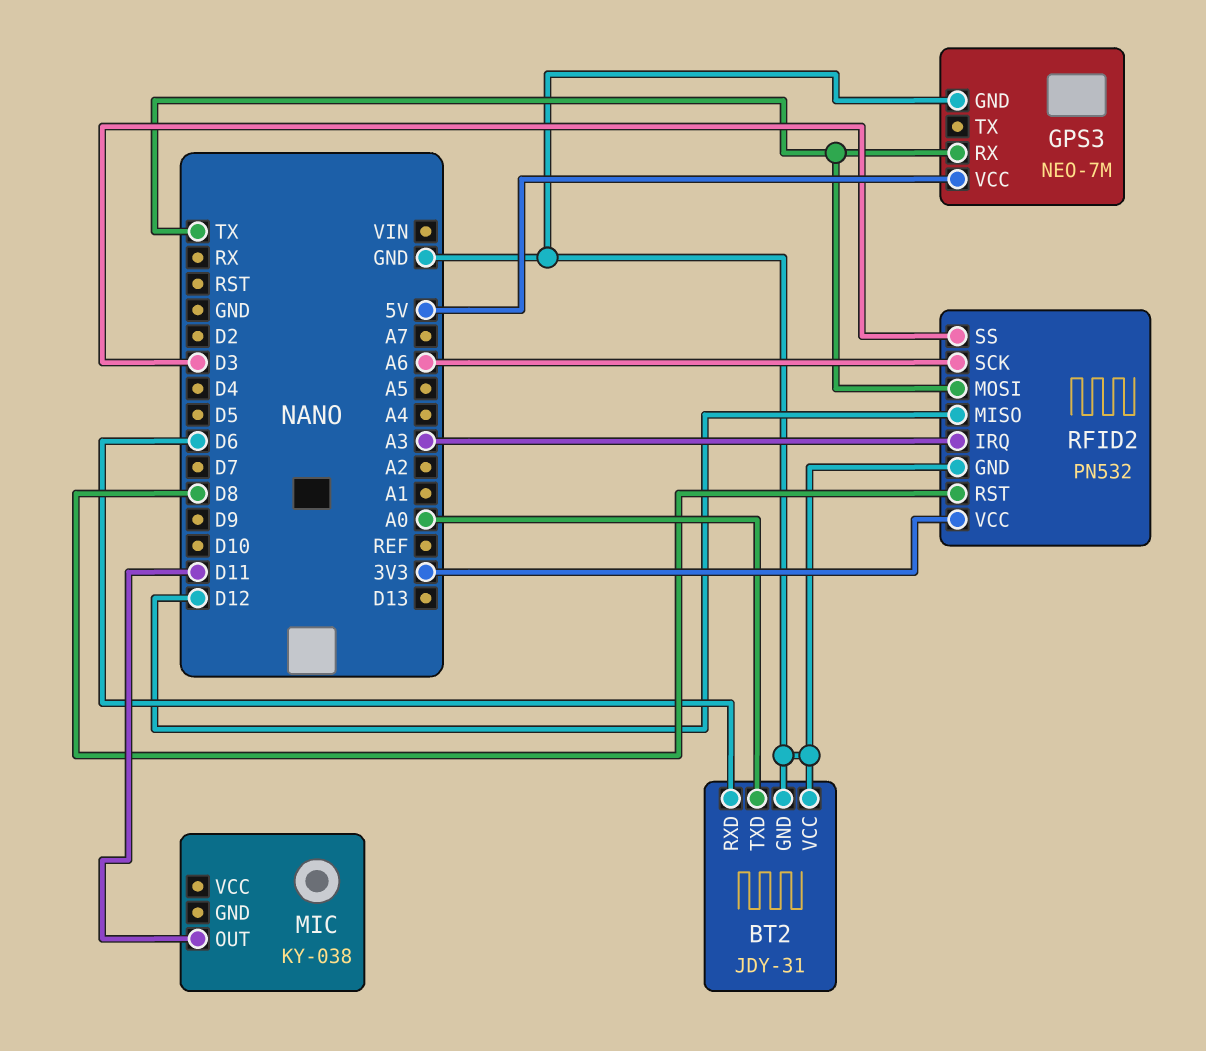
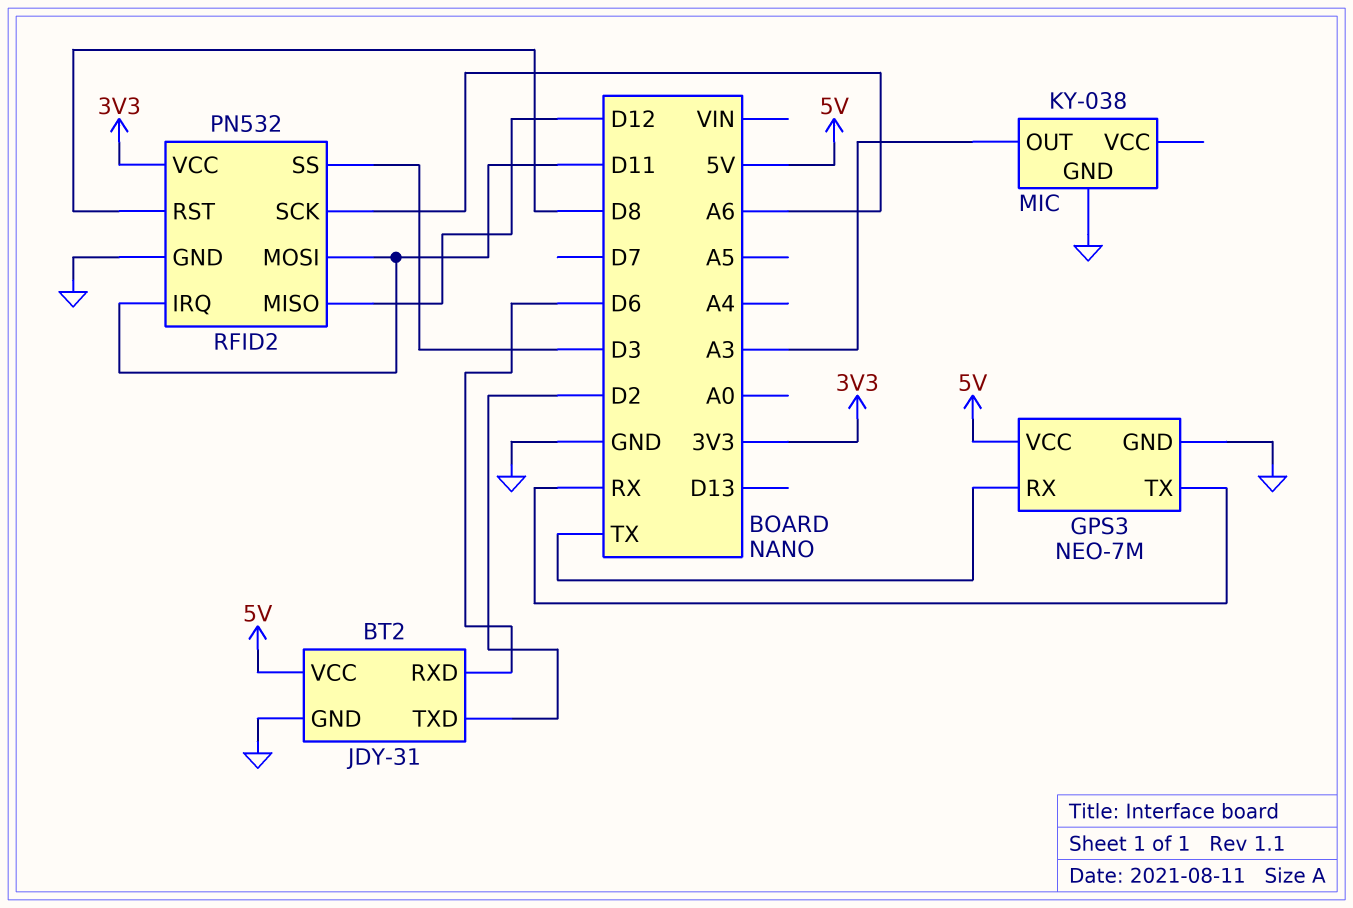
BT2 pin TXD: A0 -> D2
BT2 pin VCC: GND -> 5V
GPS3 pin TX: none -> RX
MIC pin GND: none -> GND
MIC pin OUT: D11 -> A3
RFID2 pin IRQ: A3 -> D11
RFID2 pin MOSI: TX -> D11

